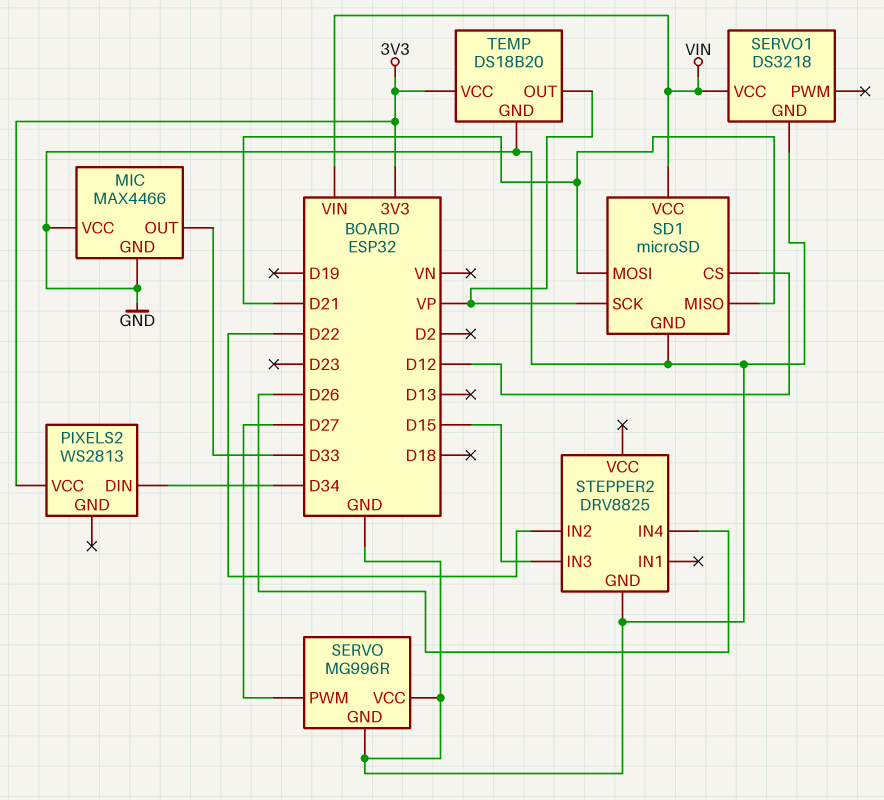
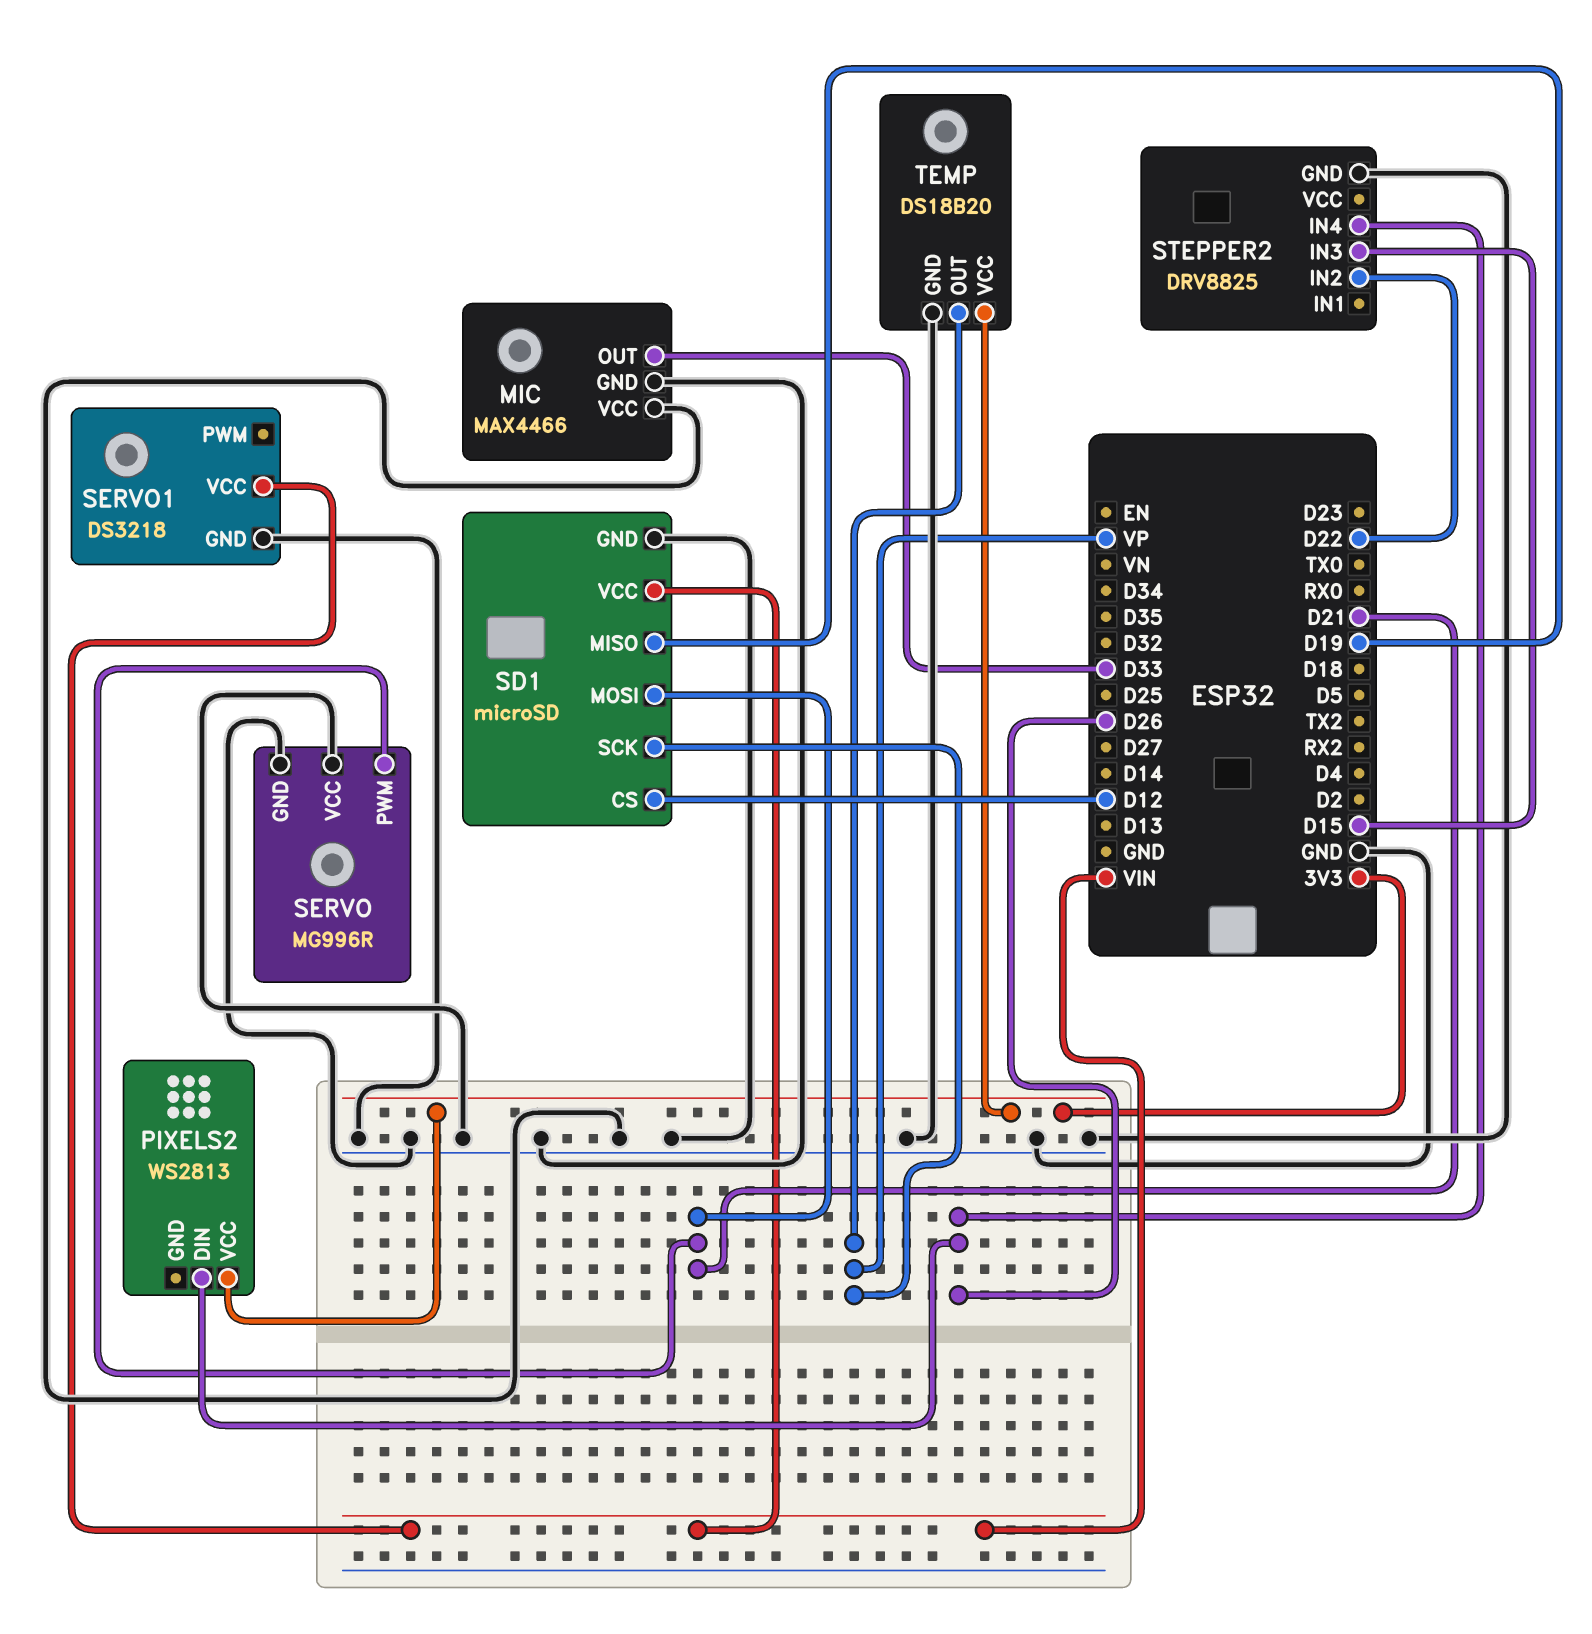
PIXELS2 pin DIN: D34 -> D26
SD1 pin MISO: D21 -> D19
SERVO pin PWM: D27 -> D21

